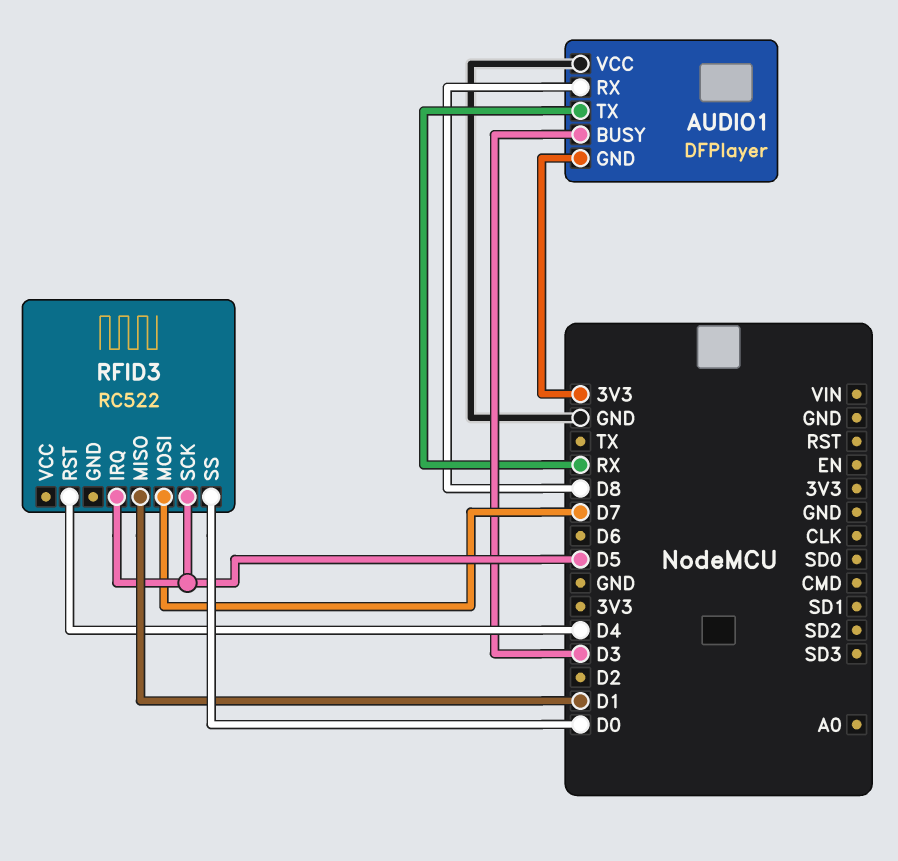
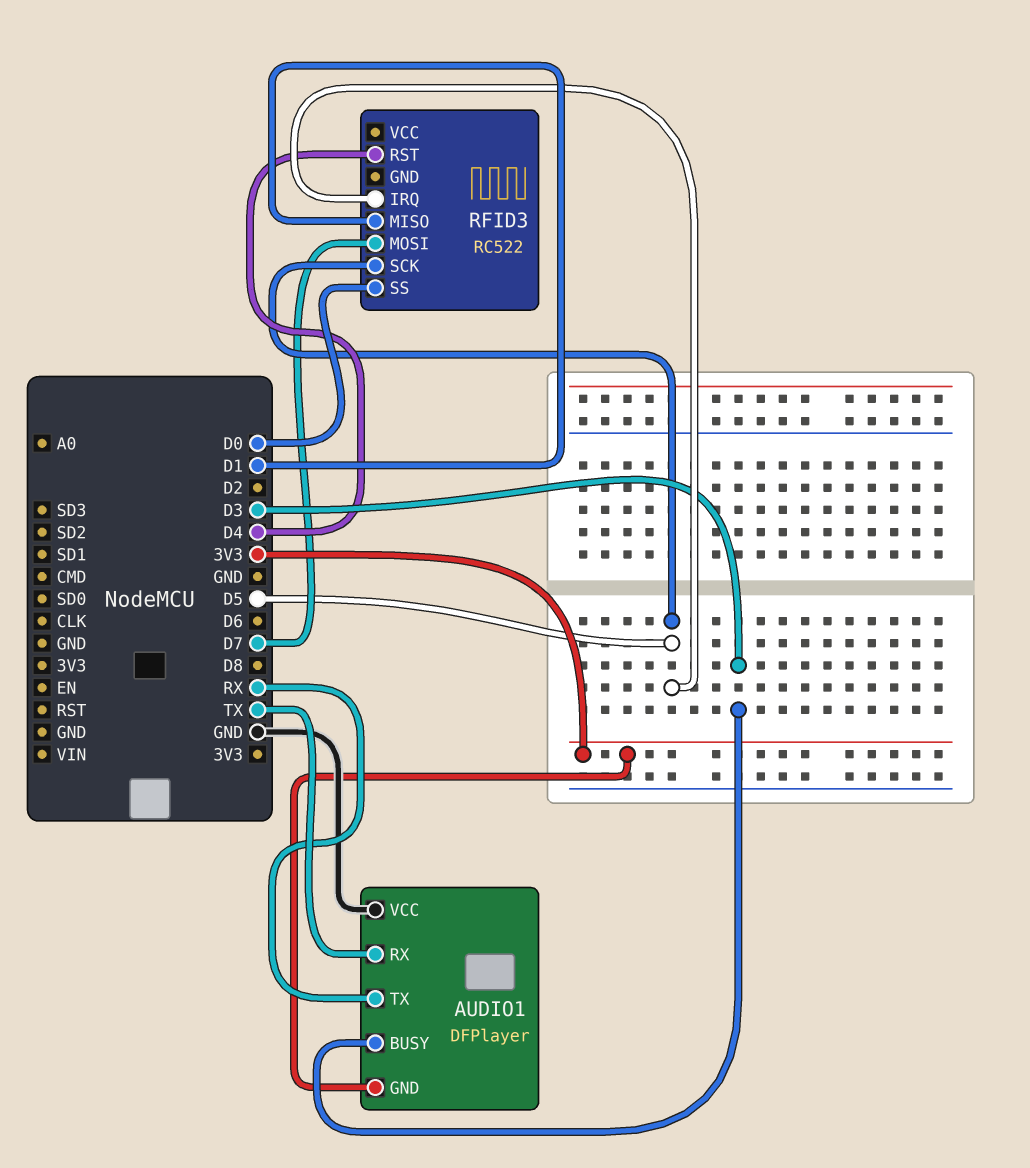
AUDIO1 pin RX: D8 -> TX

